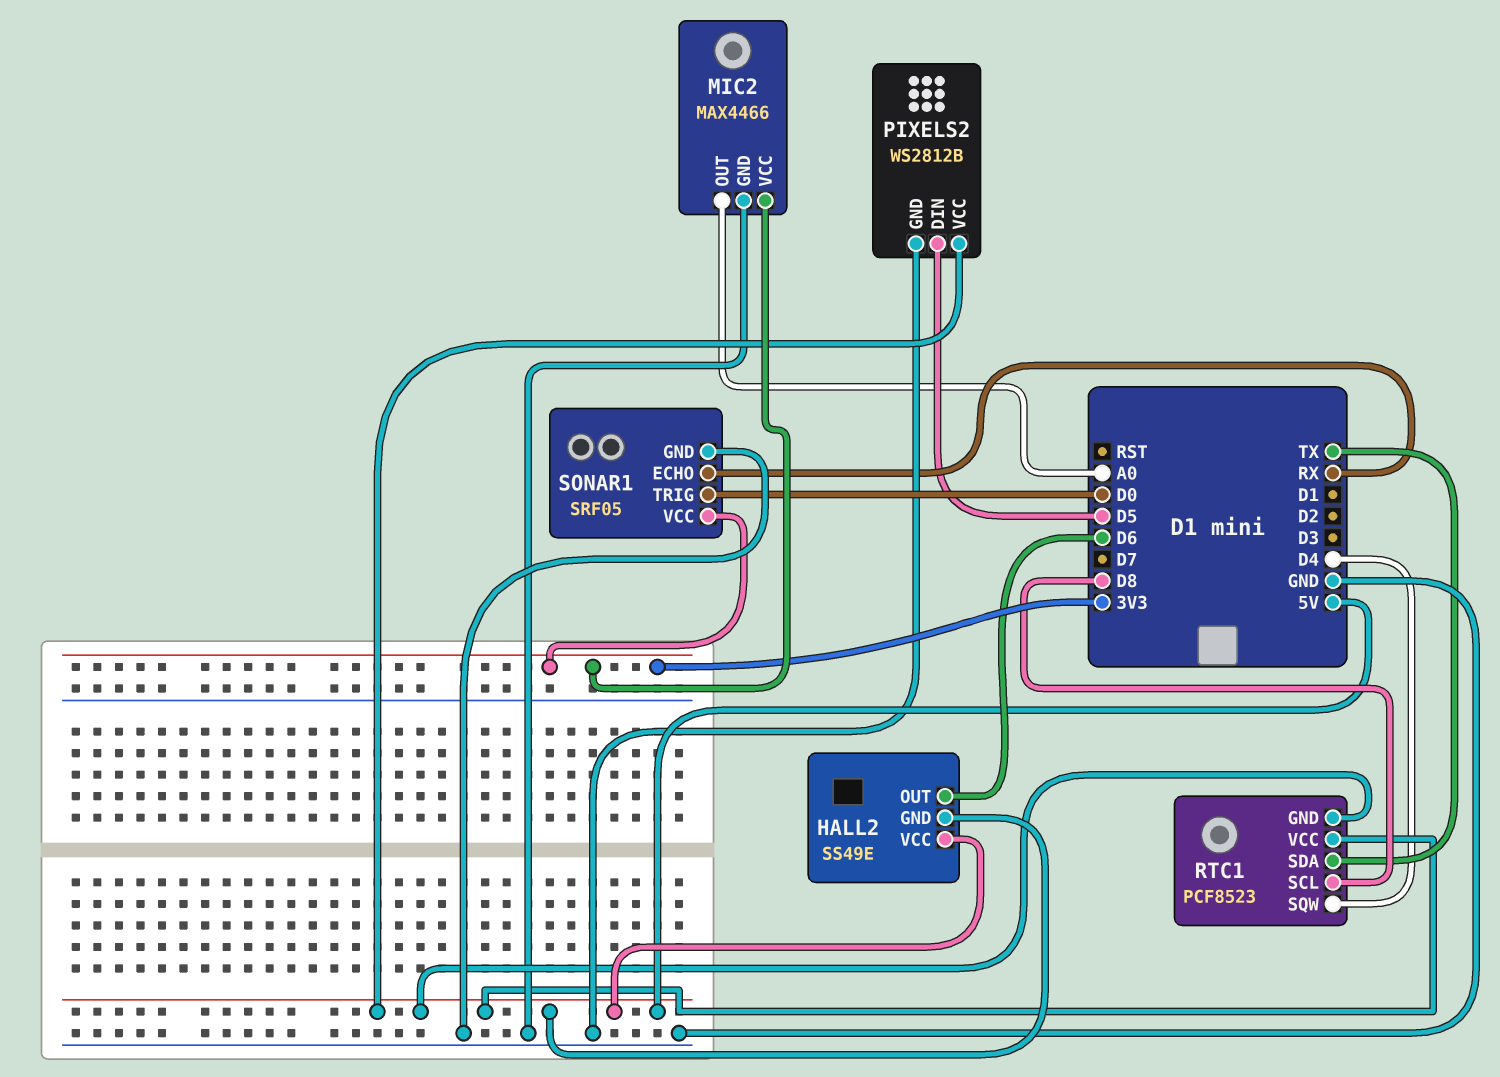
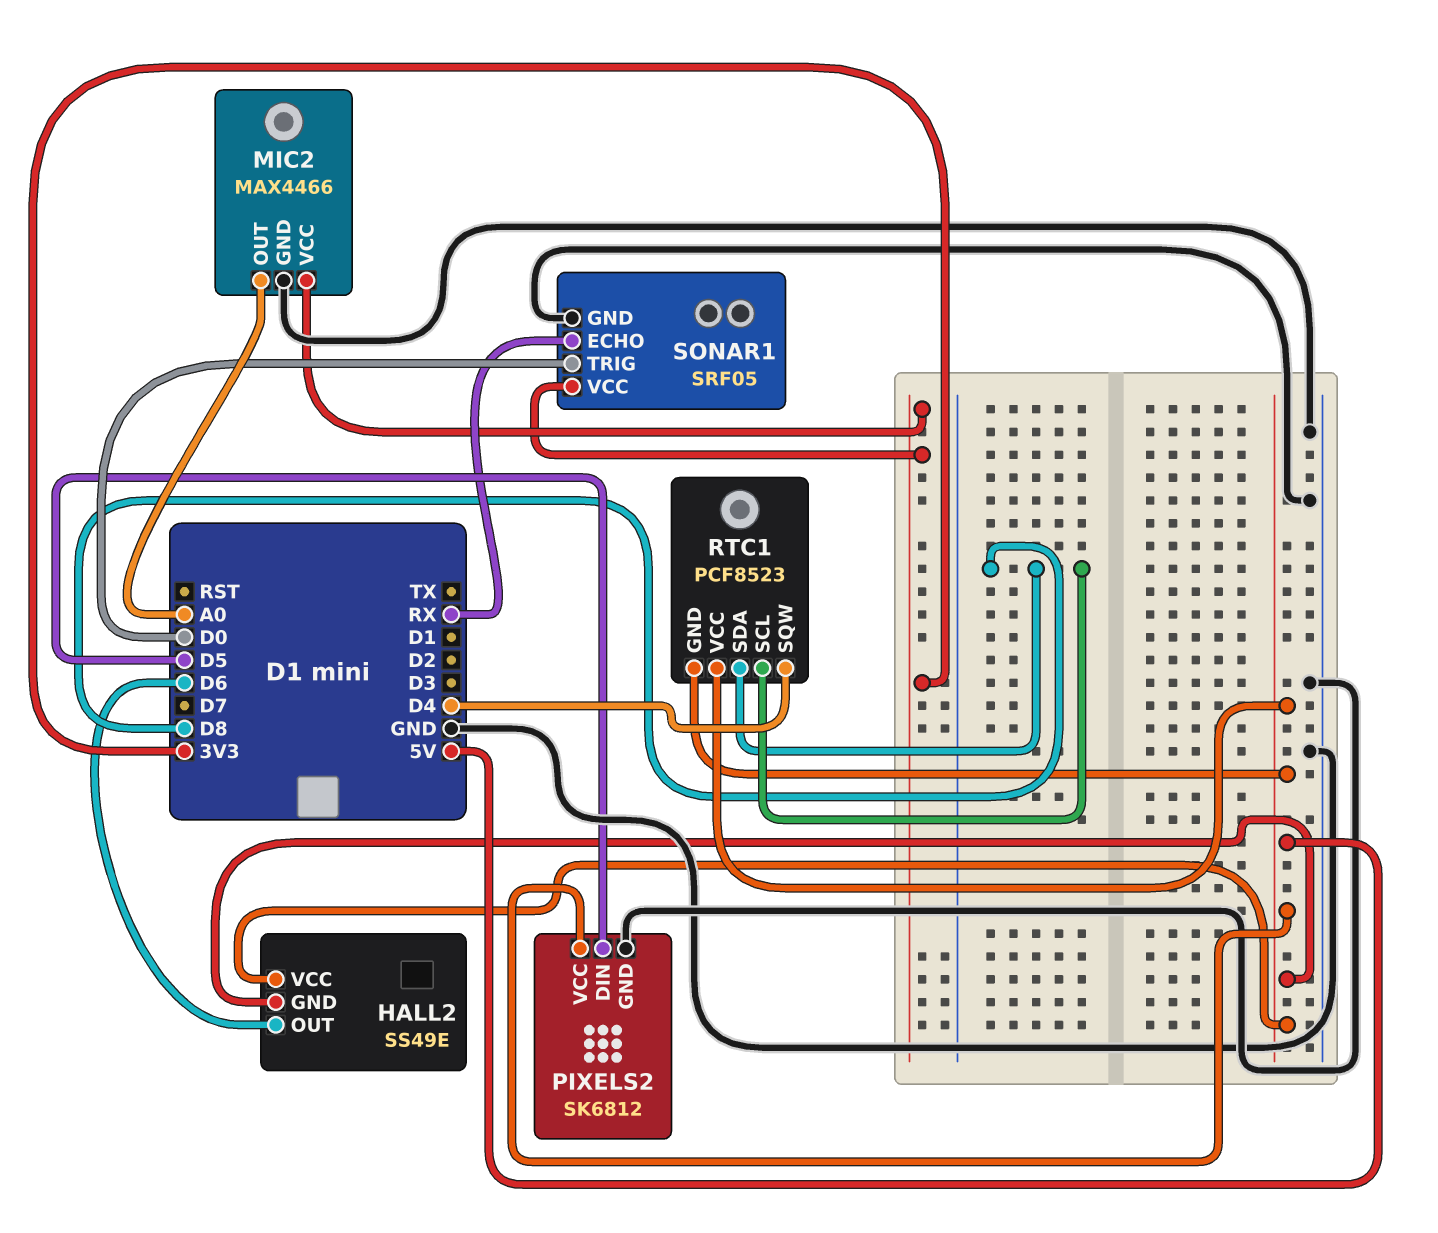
PIXELS2: WS2812B -> SK6812
RTC1 pin SDA: TX -> D8

